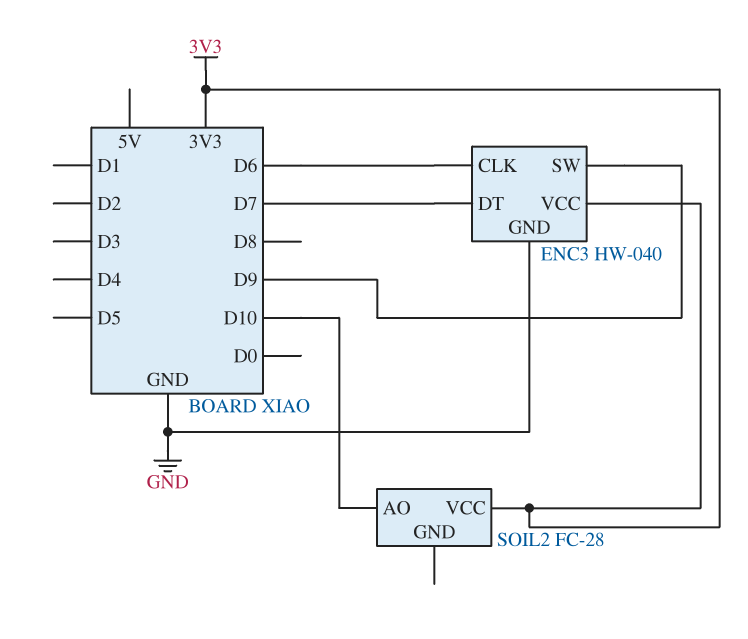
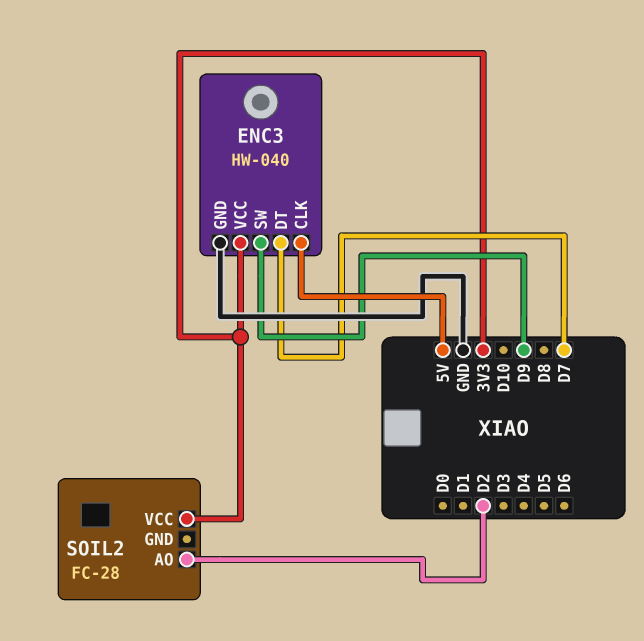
ENC3 pin CLK: D6 -> 5V
SOIL2 pin AO: D10 -> D2

